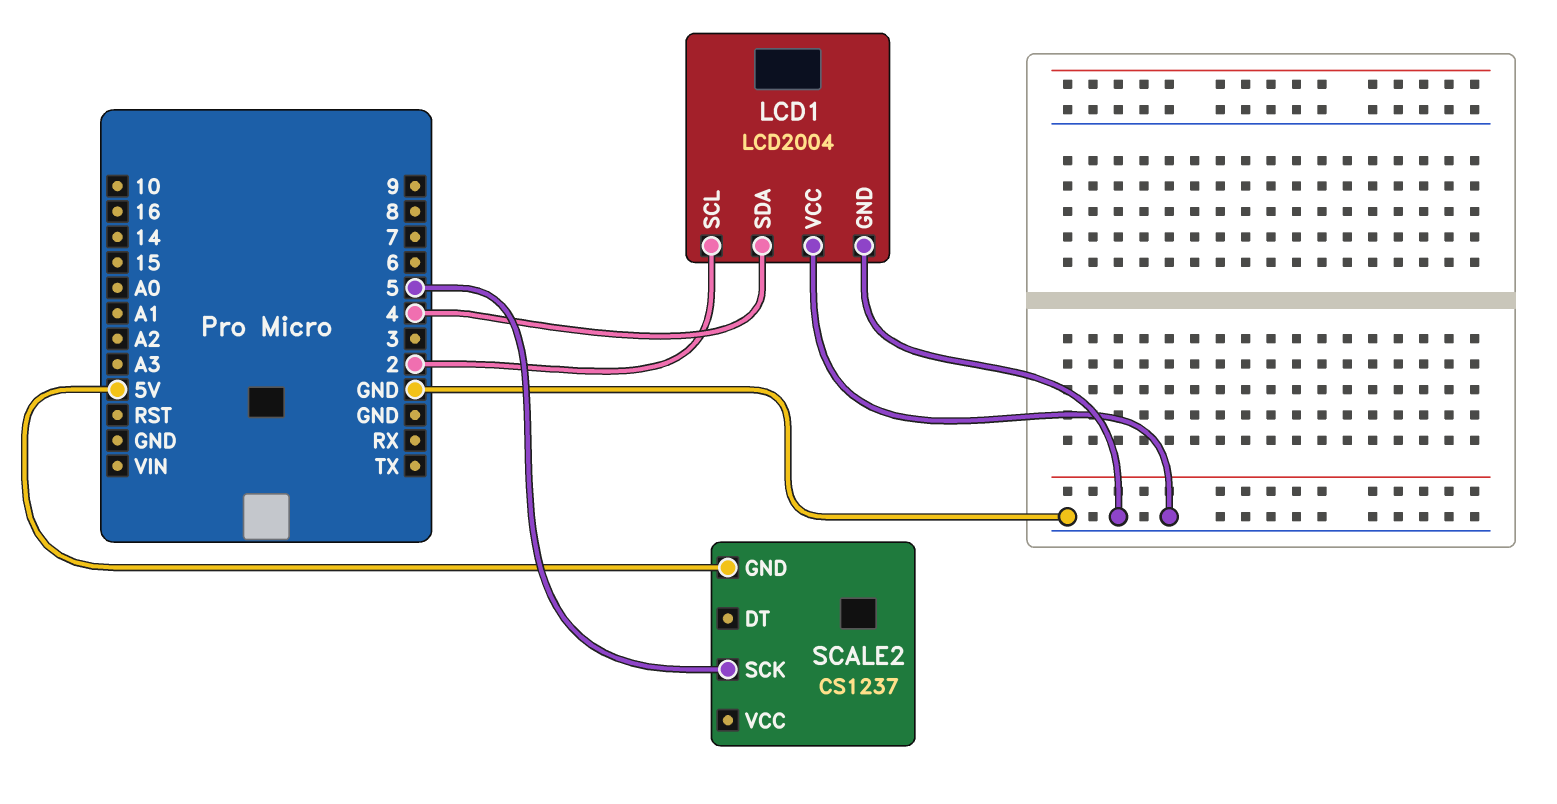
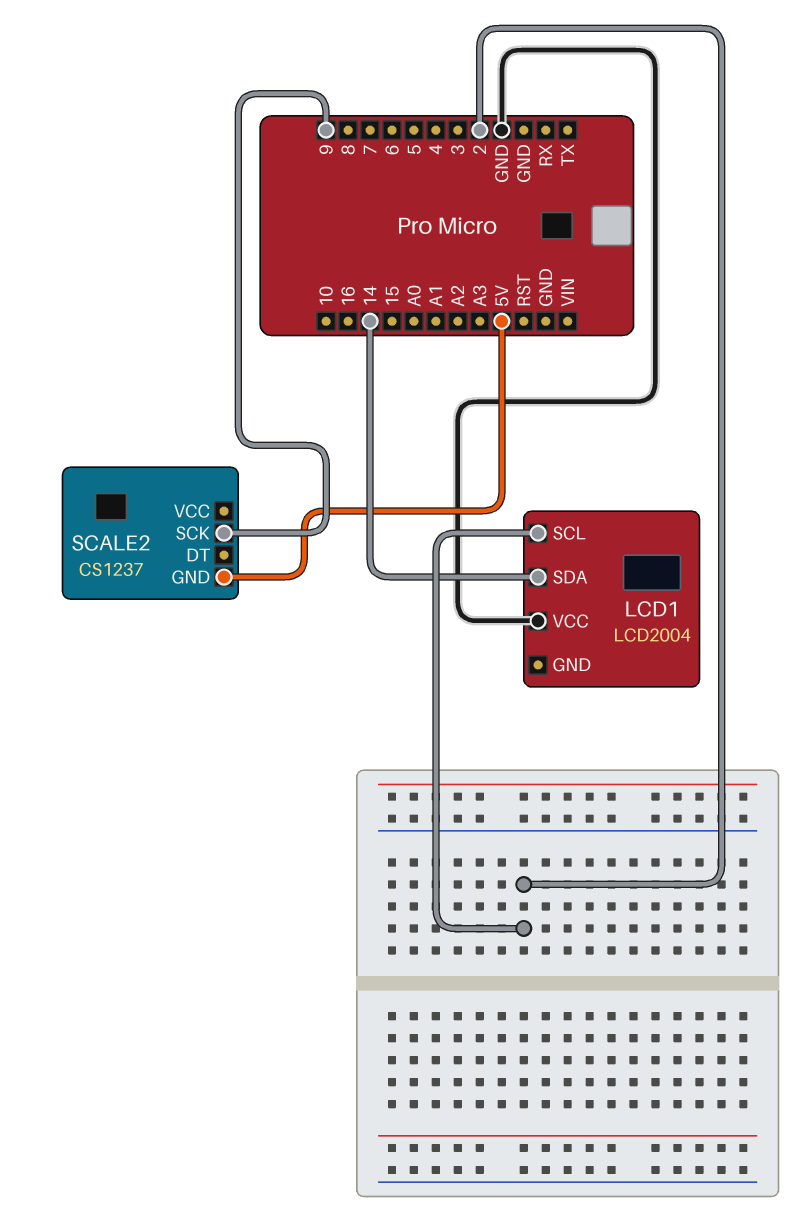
LCD1 pin GND: GND -> none
LCD1 pin SDA: 4 -> 14
SCALE2 pin SCK: 5 -> 9

